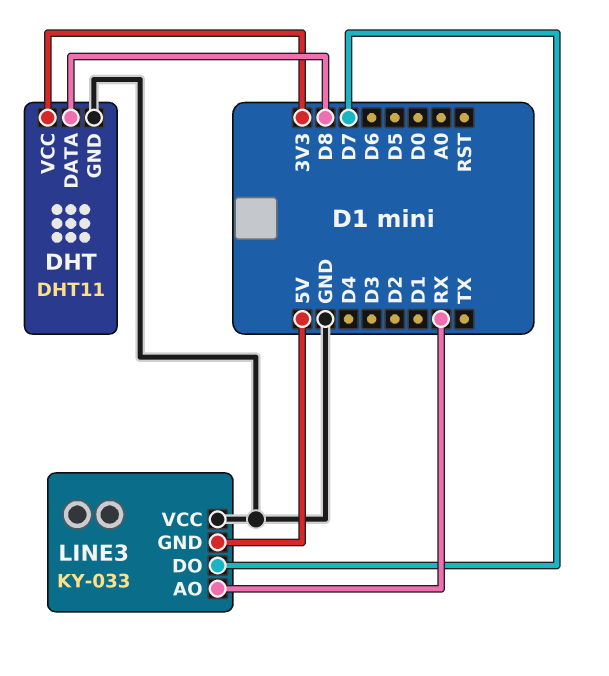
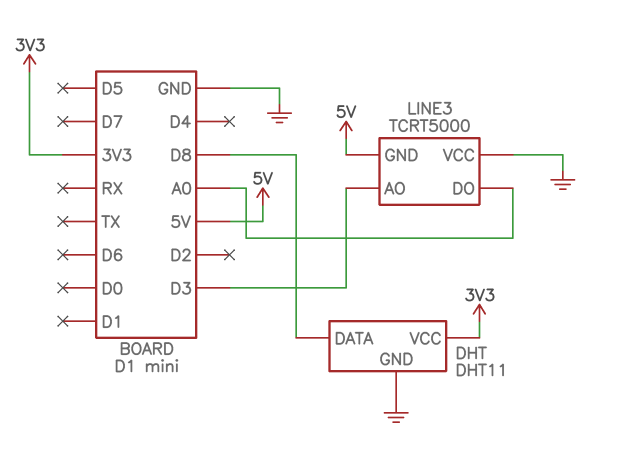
LINE3: KY-033 -> TCRT5000
LINE3 pin AO: RX -> D3
LINE3 pin DO: D7 -> A0

